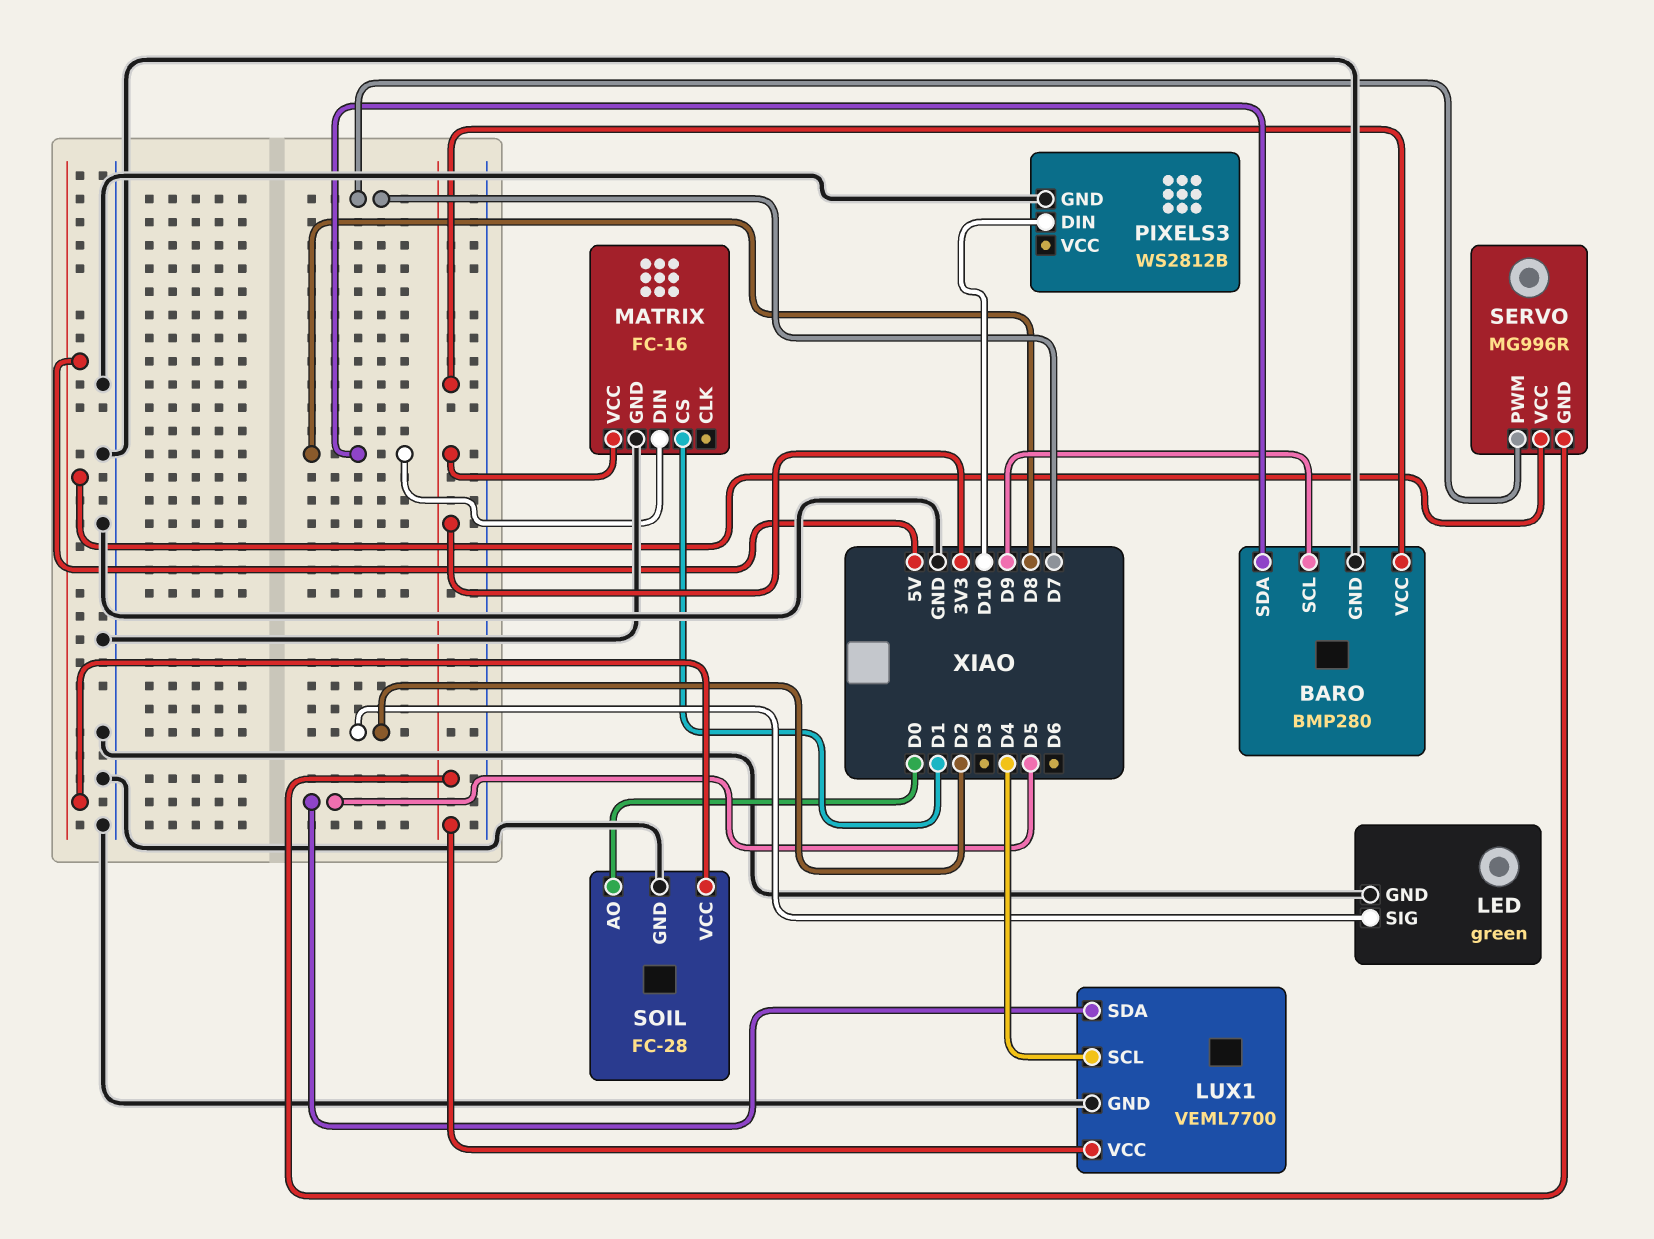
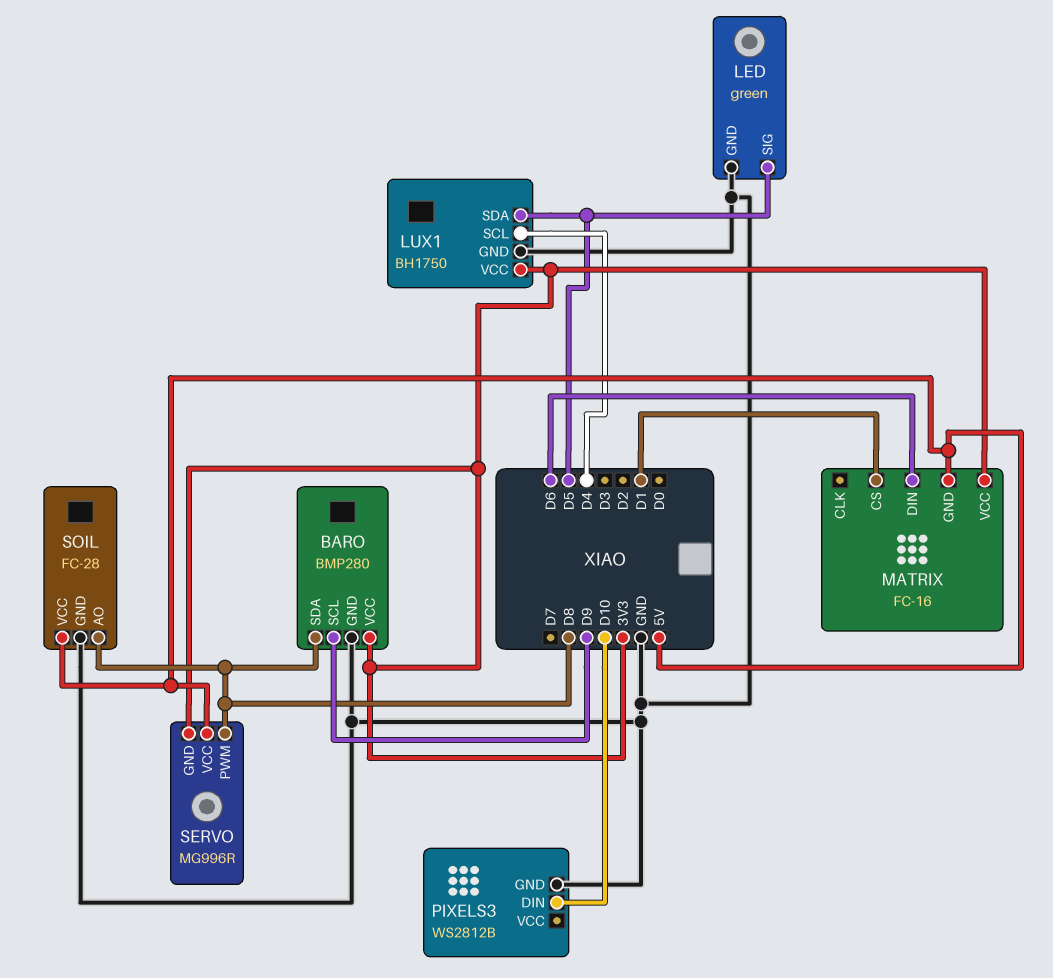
LED pin SIG: D2 -> D5
LUX1: VEML7700 -> BH1750
MATRIX pin DIN: D8 -> D6
MATRIX pin GND: GND -> 5V
SERVO pin PWM: D7 -> D8
SOIL pin AO: D0 -> D8

